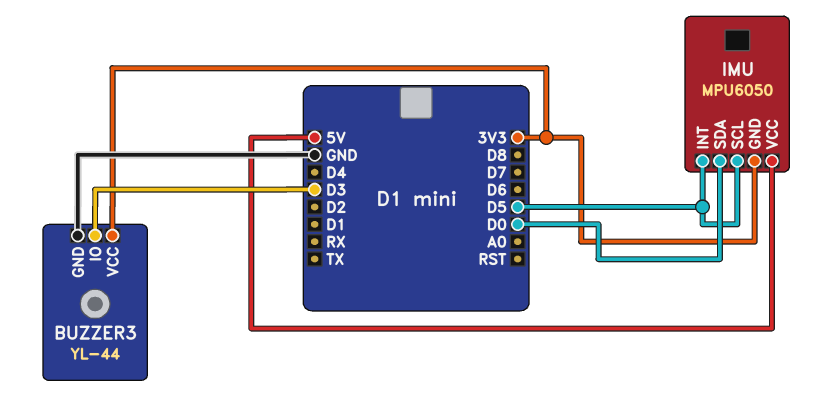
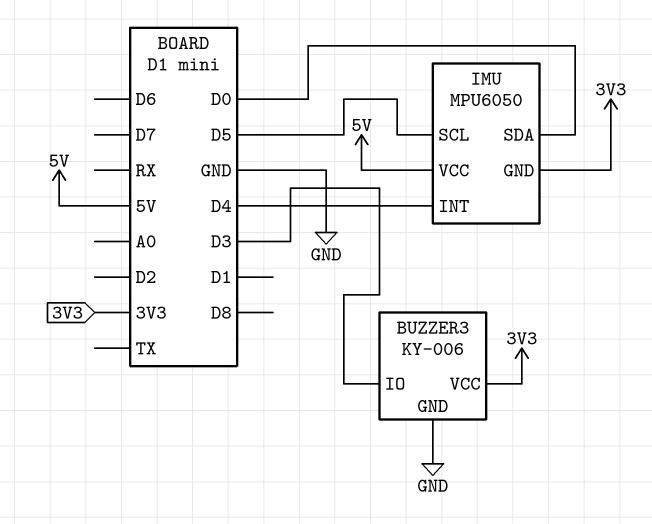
BUZZER3: YL-44 -> KY-006
IMU pin INT: D5 -> D4

